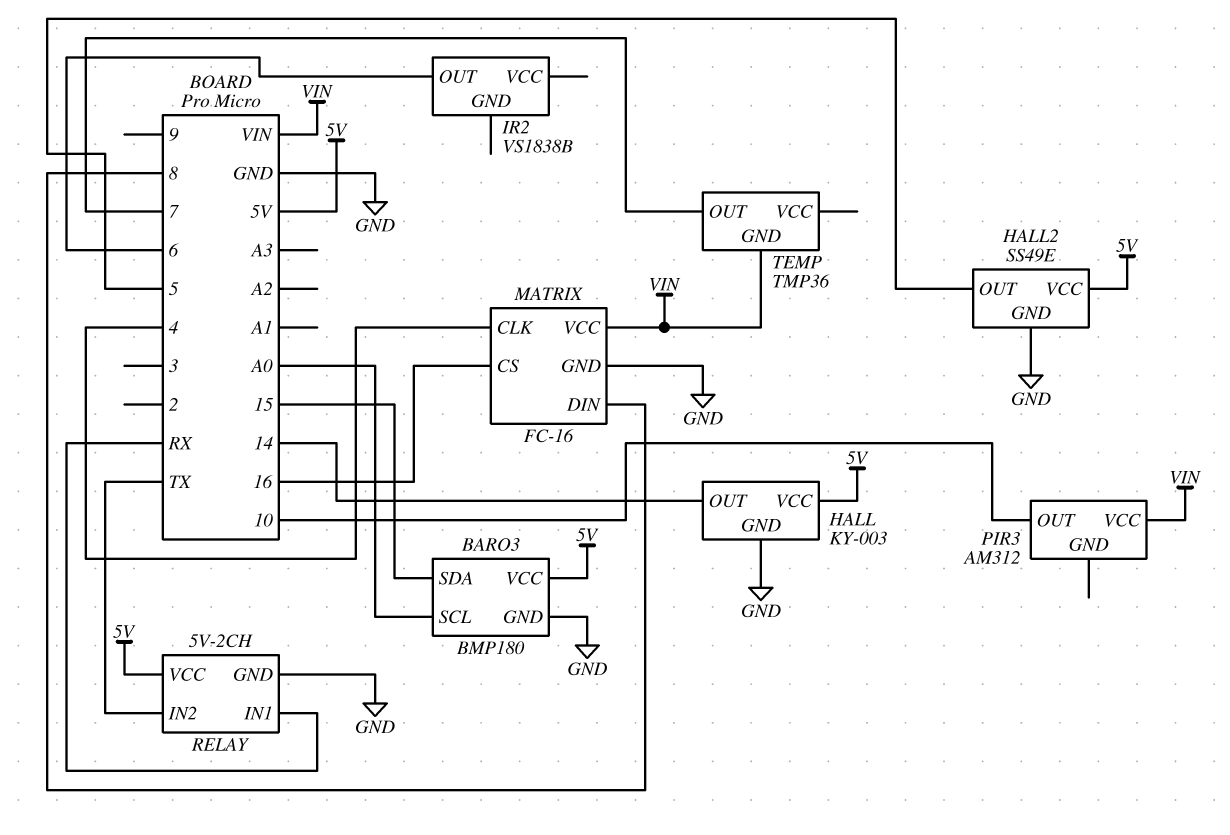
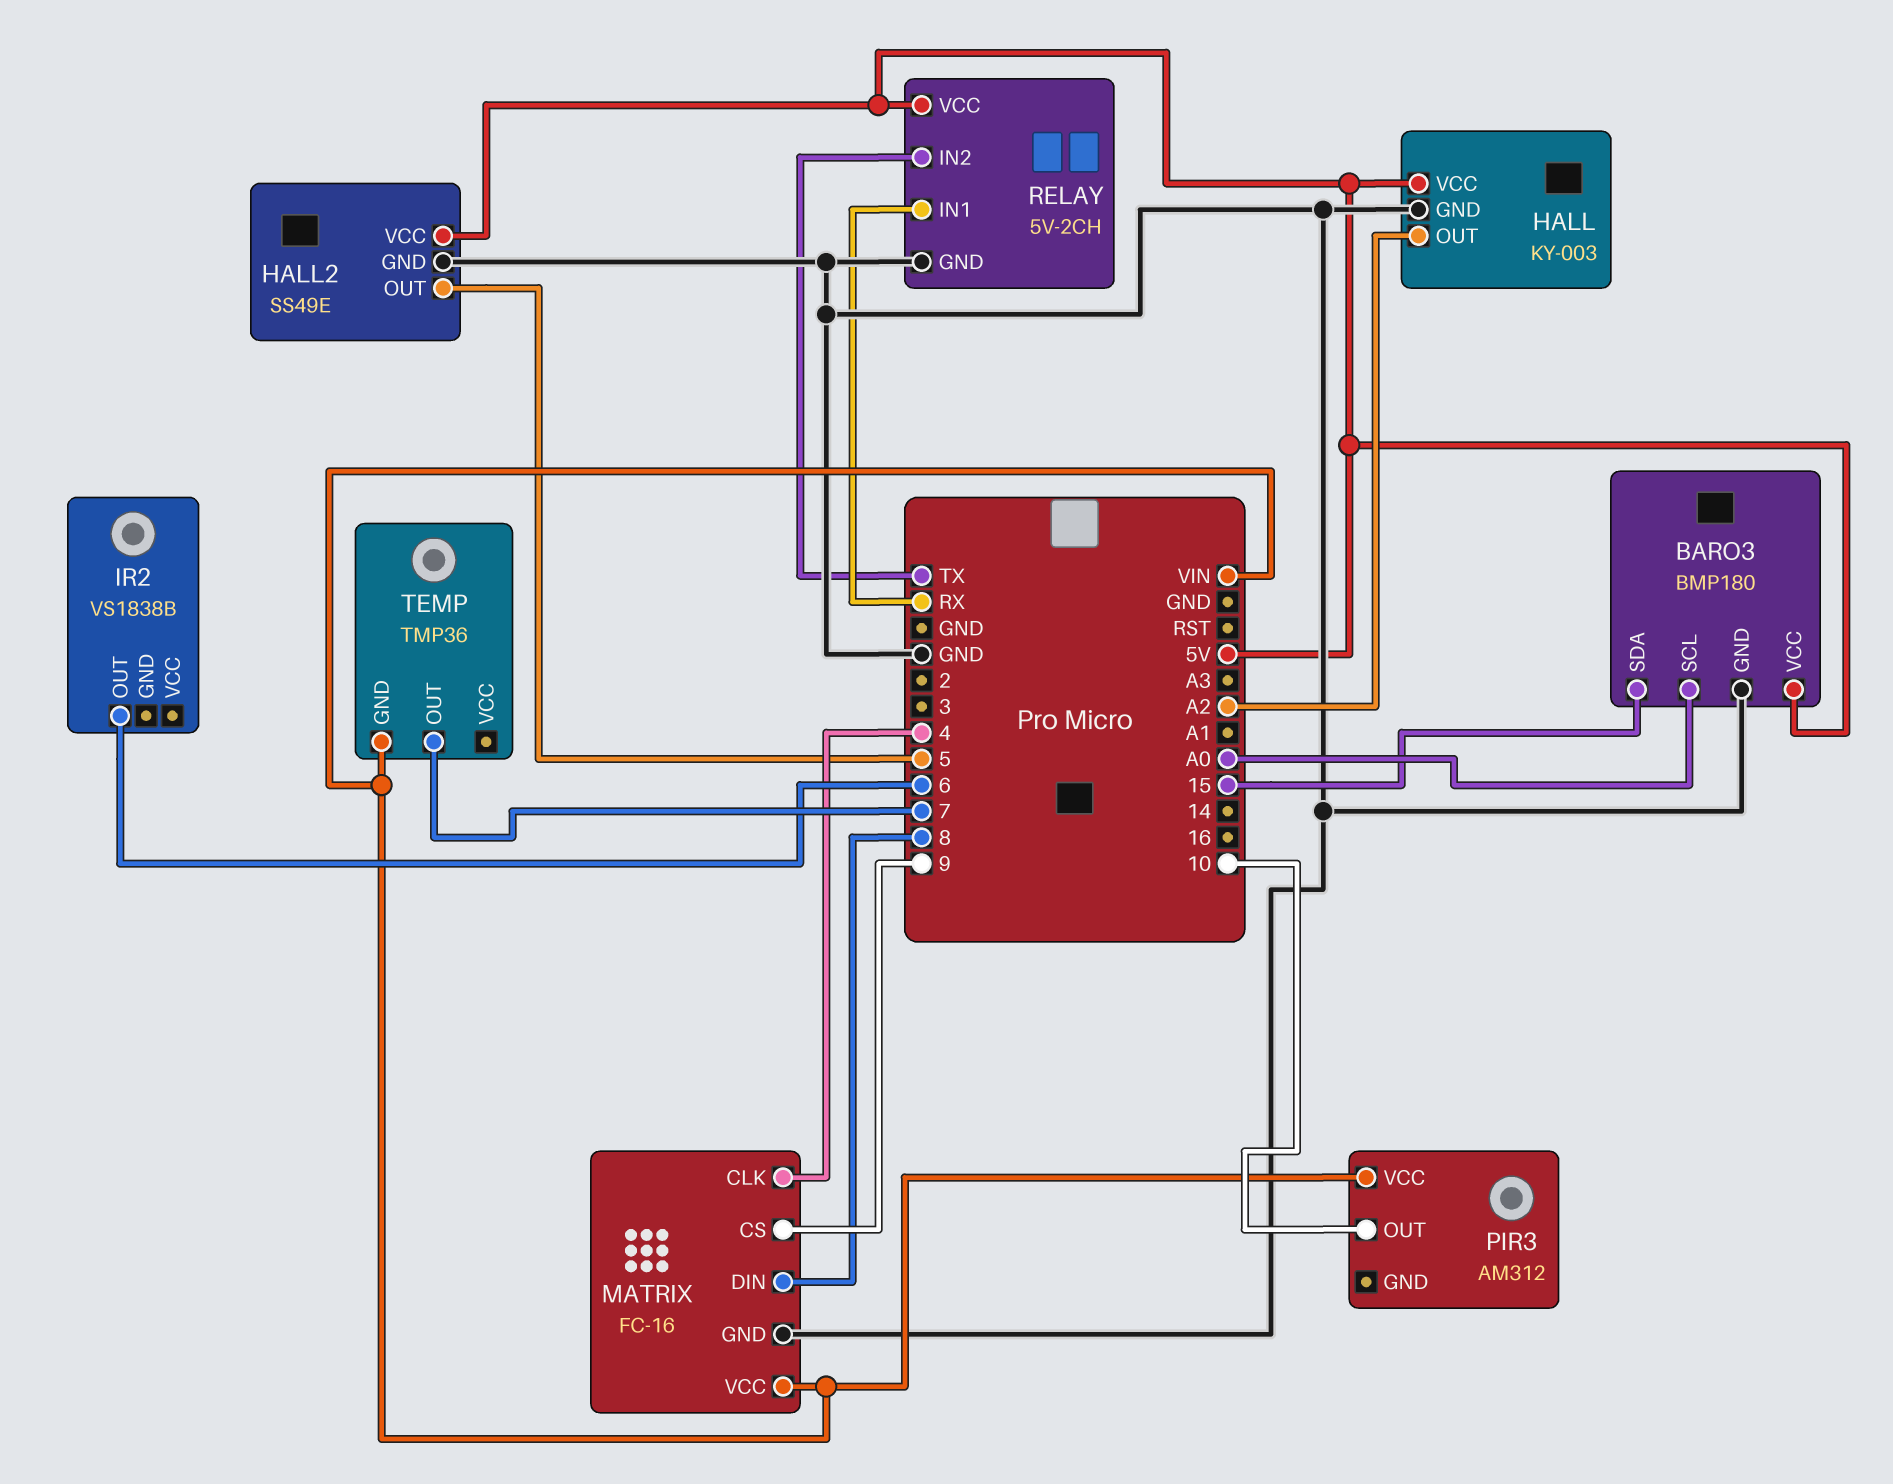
HALL pin OUT: 14 -> A2
MATRIX pin CS: 16 -> 9

